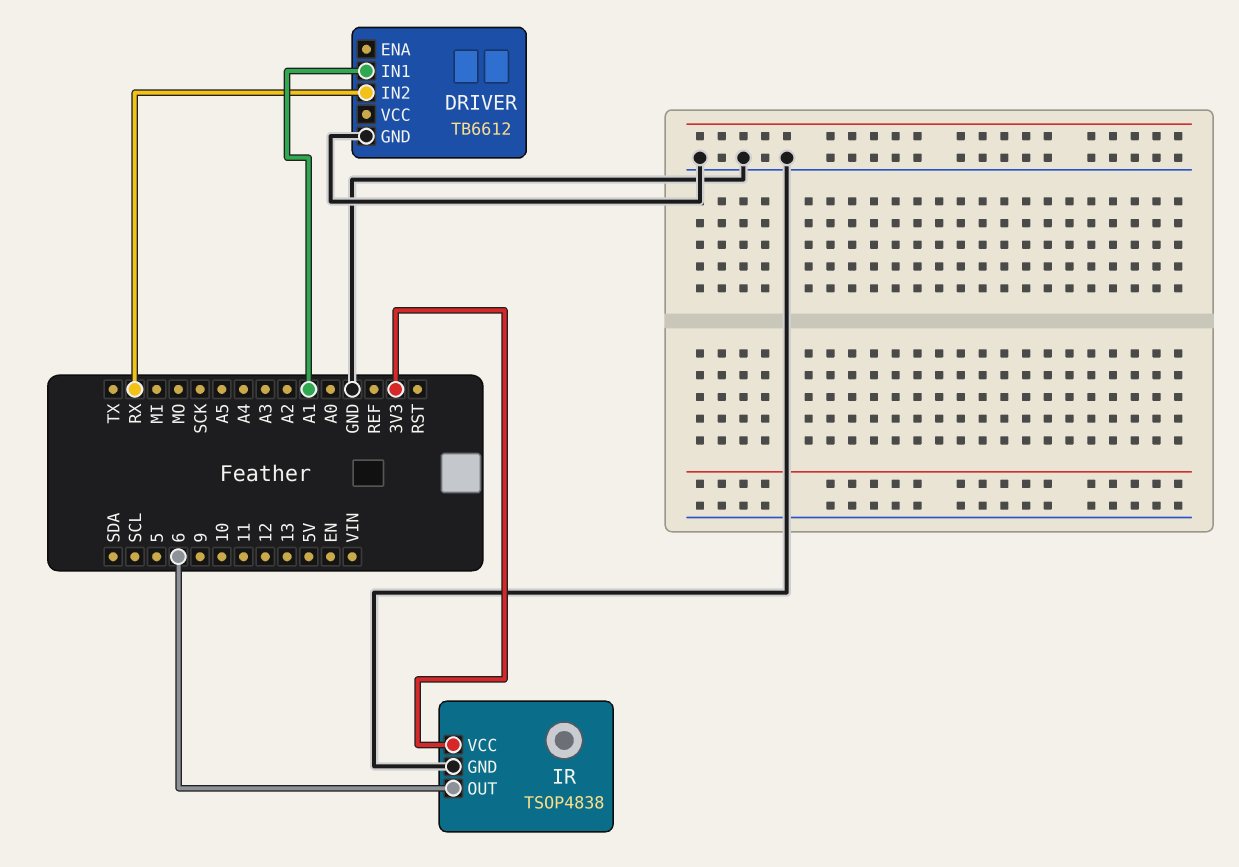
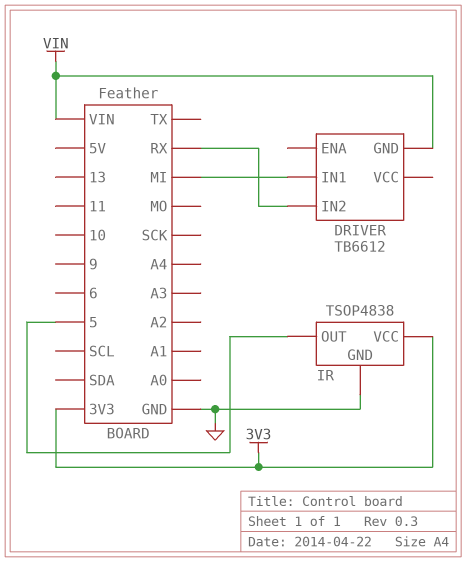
DRIVER pin GND: GND -> VIN
DRIVER pin IN1: A1 -> MI
IR pin OUT: 6 -> 5

